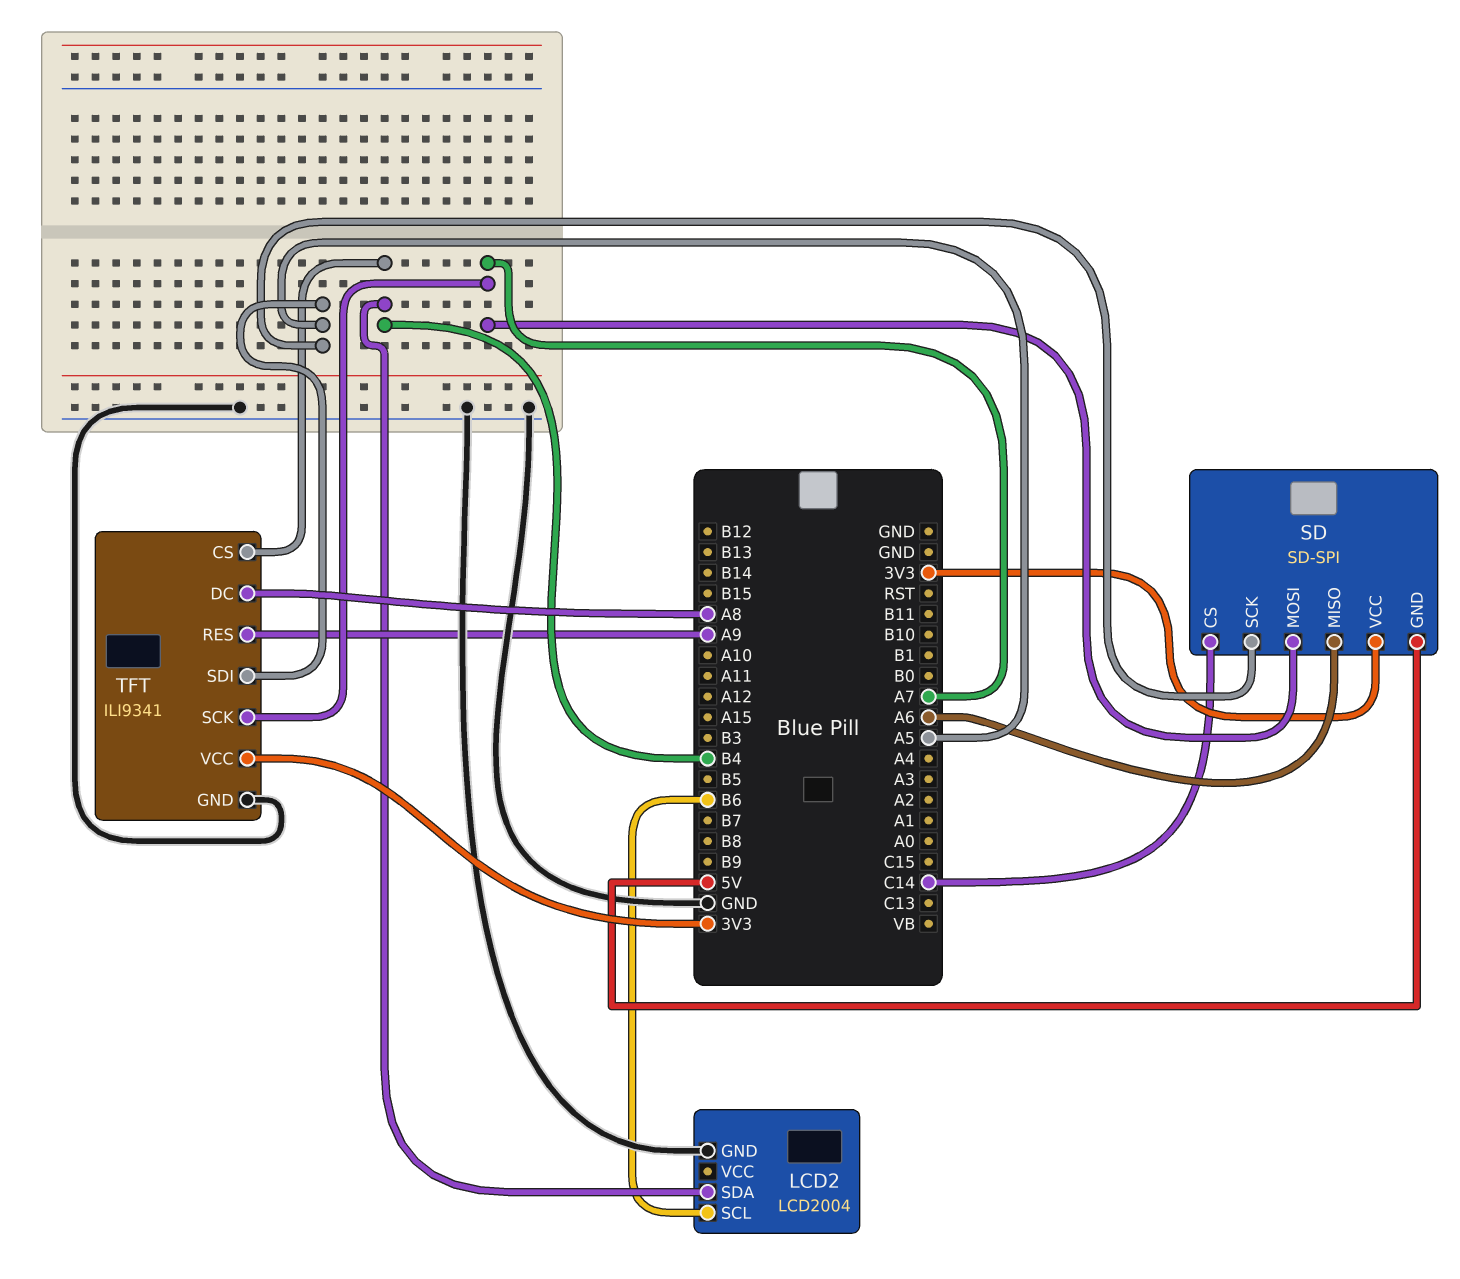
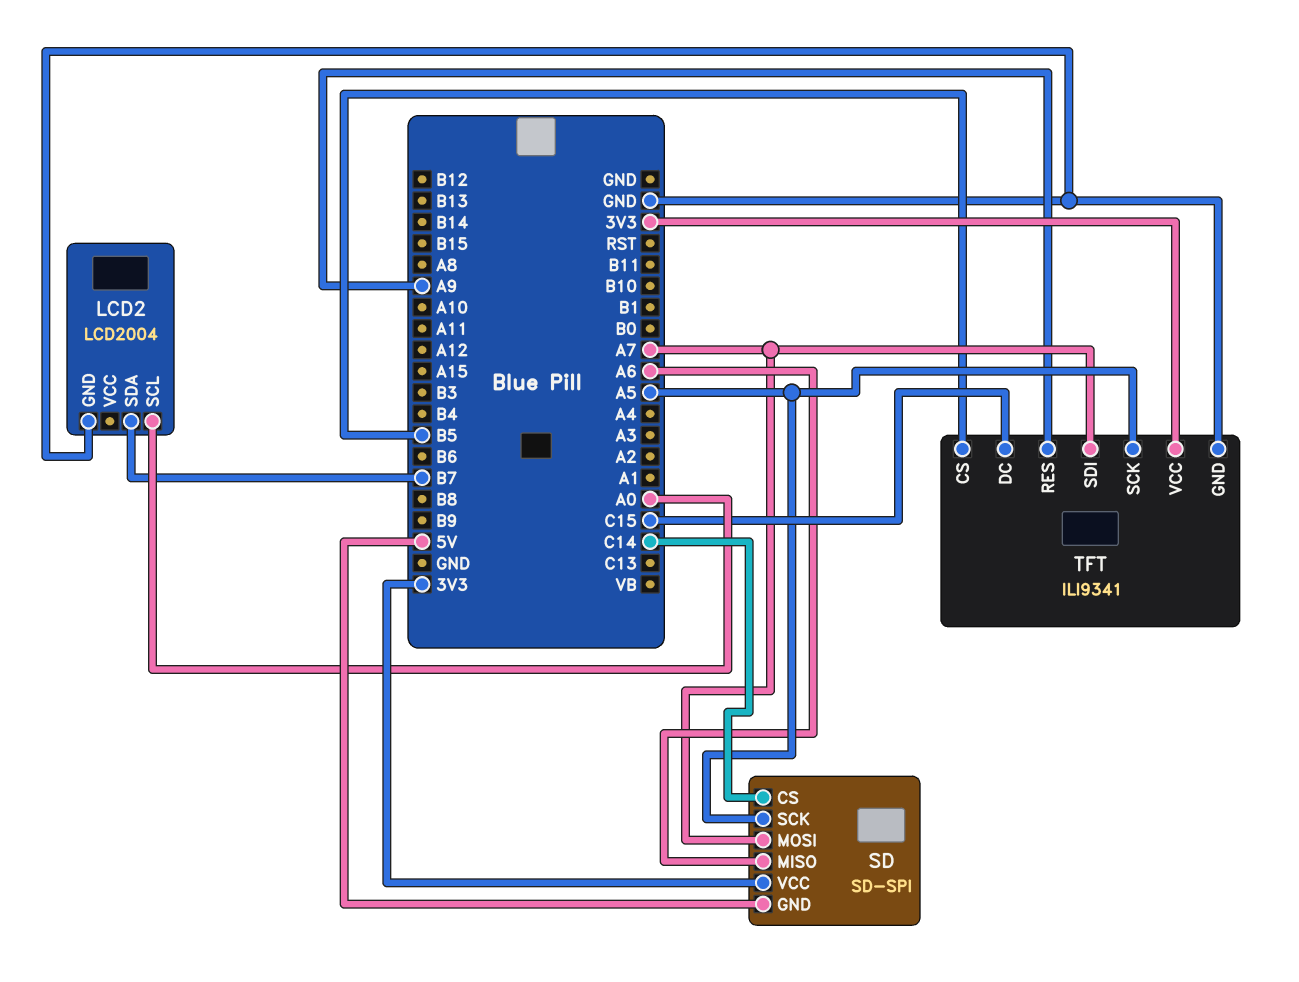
LCD2 pin SCL: B6 -> A0
LCD2 pin SDA: B4 -> B7
TFT pin CS: B4 -> B5
TFT pin DC: A8 -> C15
TFT pin SCK: A7 -> A5
TFT pin SDI: A5 -> A7

